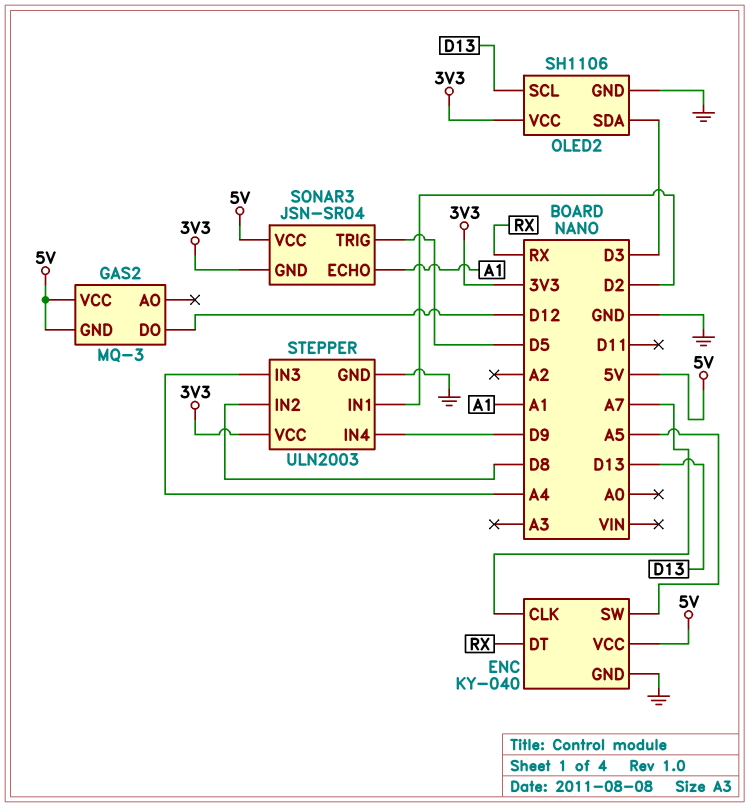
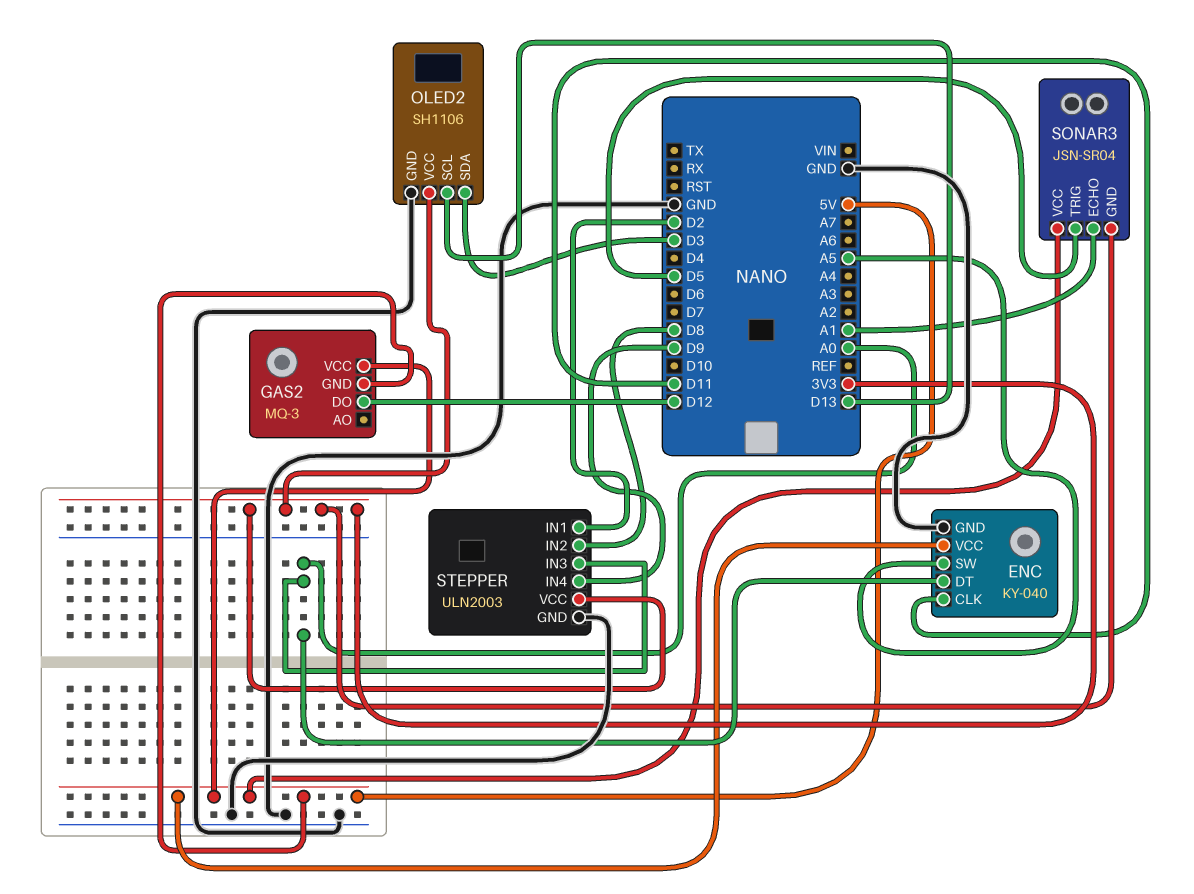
ENC pin CLK: A7 -> D11
ENC pin DT: RX -> A0
STEPPER pin IN3: A4 -> A0

